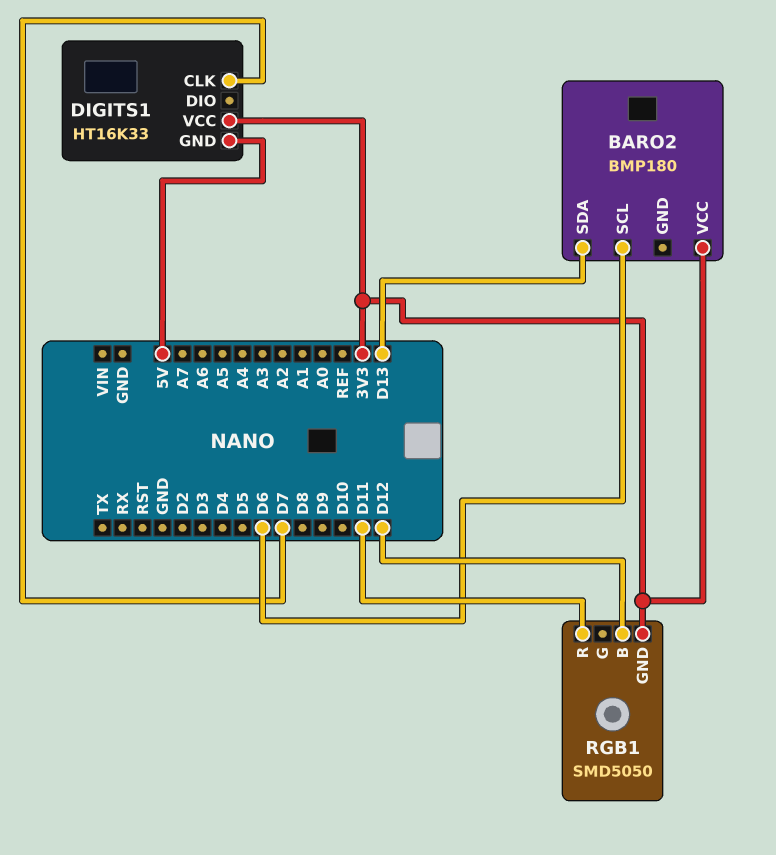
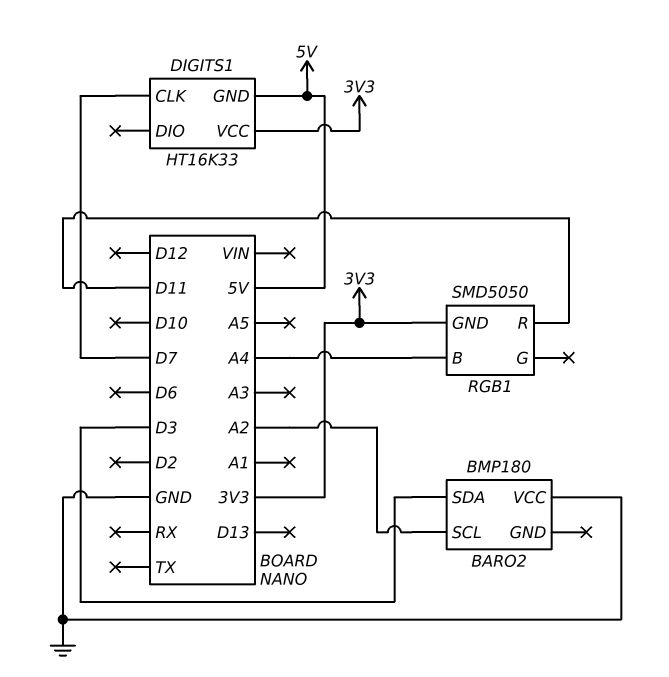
BARO2 pin SCL: D6 -> A2
BARO2 pin SDA: D13 -> D3
BARO2 pin VCC: 3V3 -> GND
RGB1 pin B: D12 -> A4

